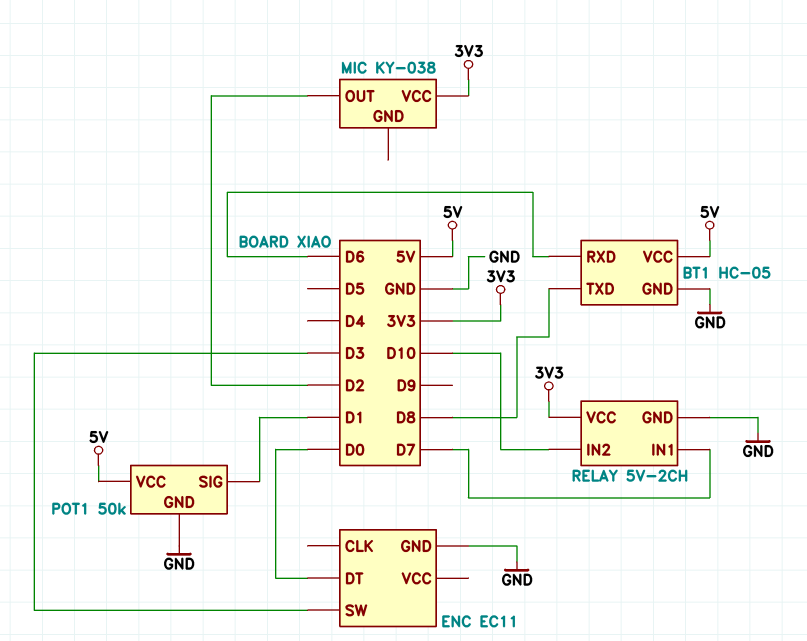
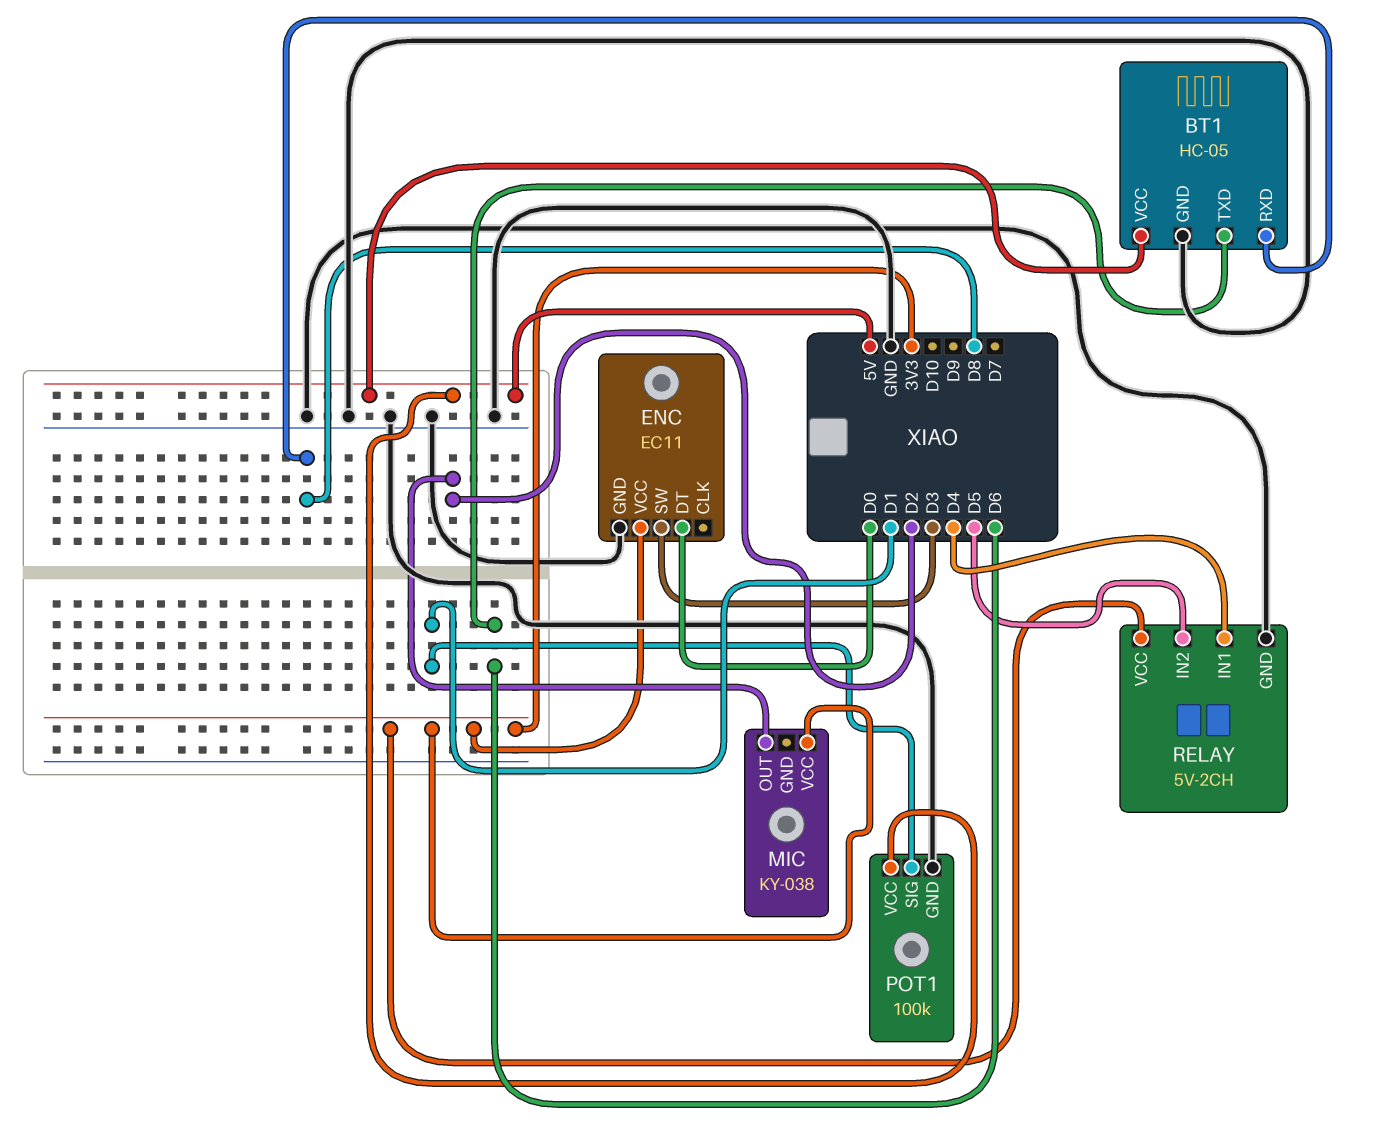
BT1 pin RXD: D6 -> D8
BT1 pin TXD: D8 -> D6
ENC pin VCC: none -> 3V3
POT1: 50k -> 100k
RELAY pin IN1: D7 -> D4
RELAY pin IN2: D10 -> D5

